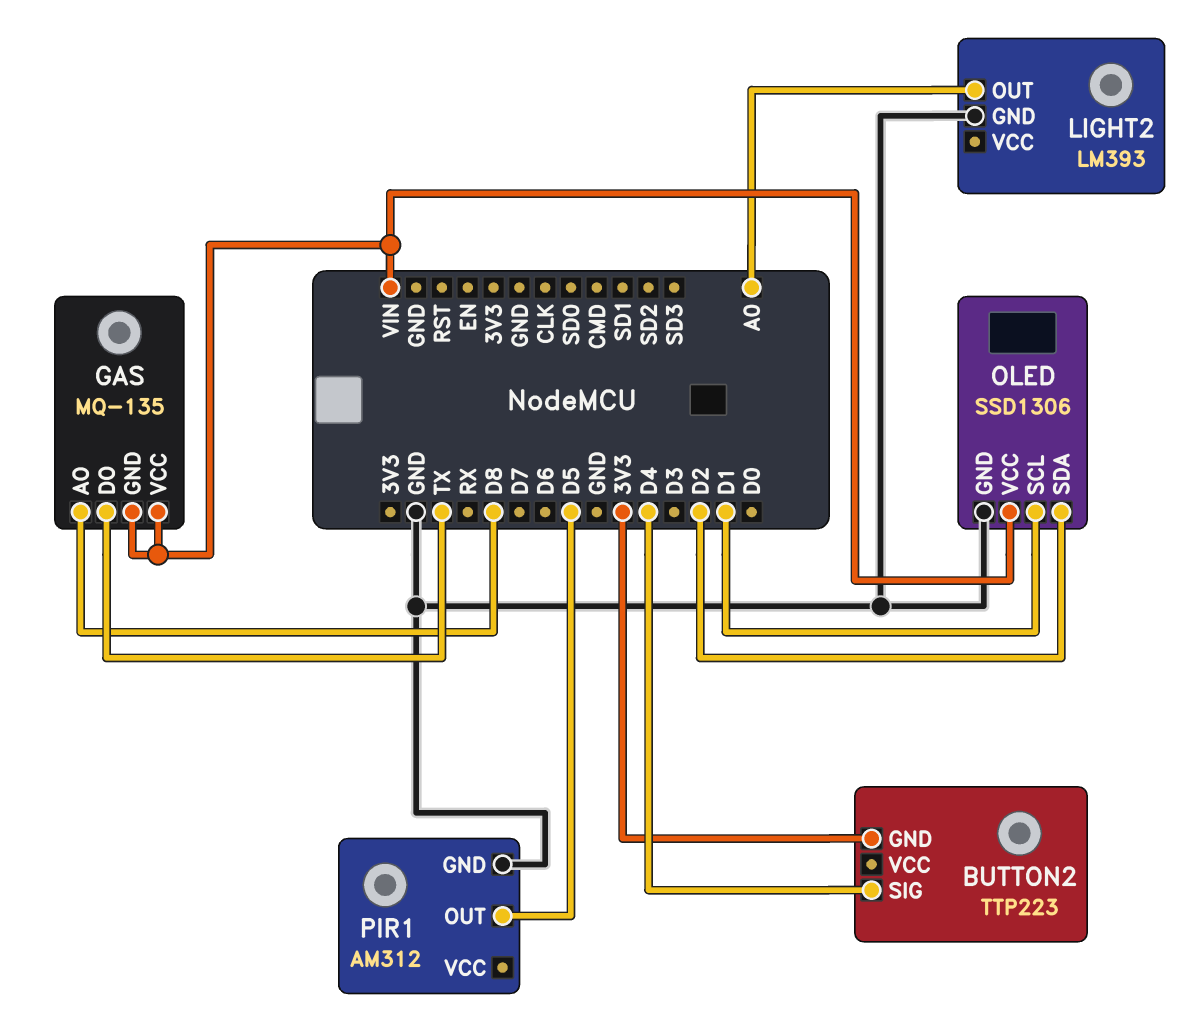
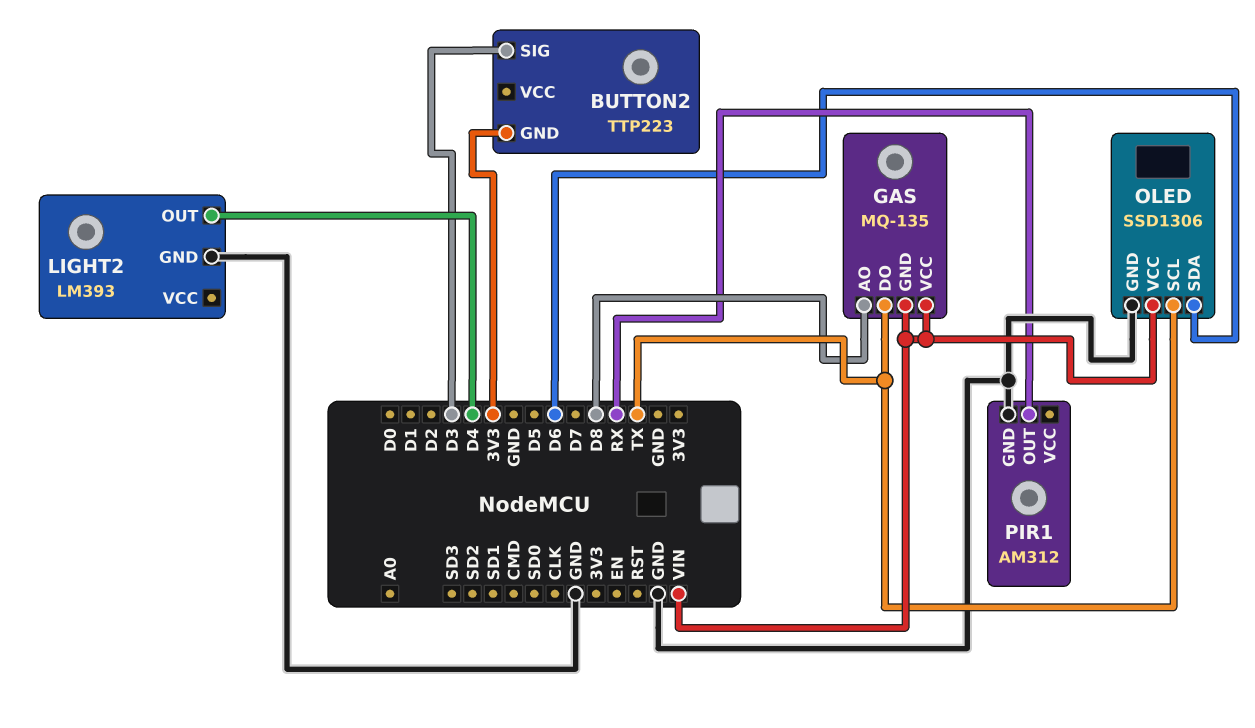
BUTTON2 pin SIG: D4 -> D3
LIGHT2 pin OUT: A0 -> D4
OLED pin SCL: D1 -> TX
OLED pin SDA: D2 -> D6
PIR1 pin OUT: D5 -> RX

